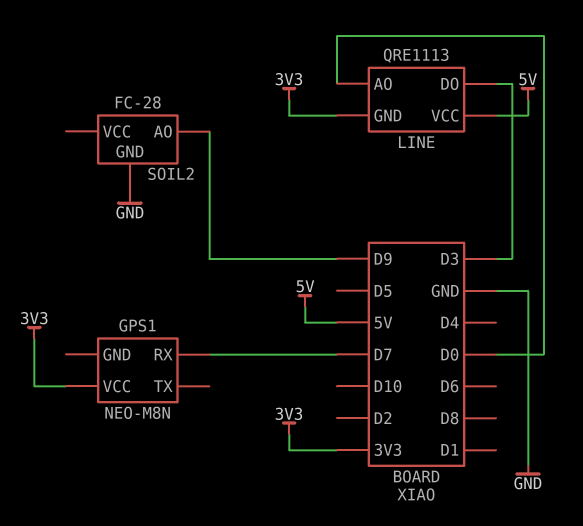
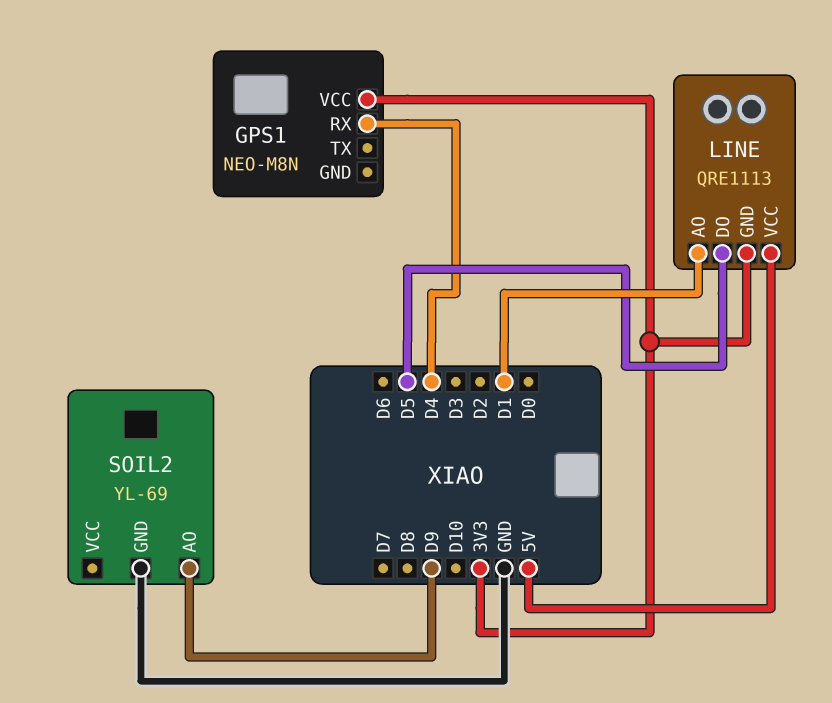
GPS1 pin RX: D7 -> D4
LINE pin AO: D0 -> D1
LINE pin DO: D3 -> D5
SOIL2: FC-28 -> YL-69

